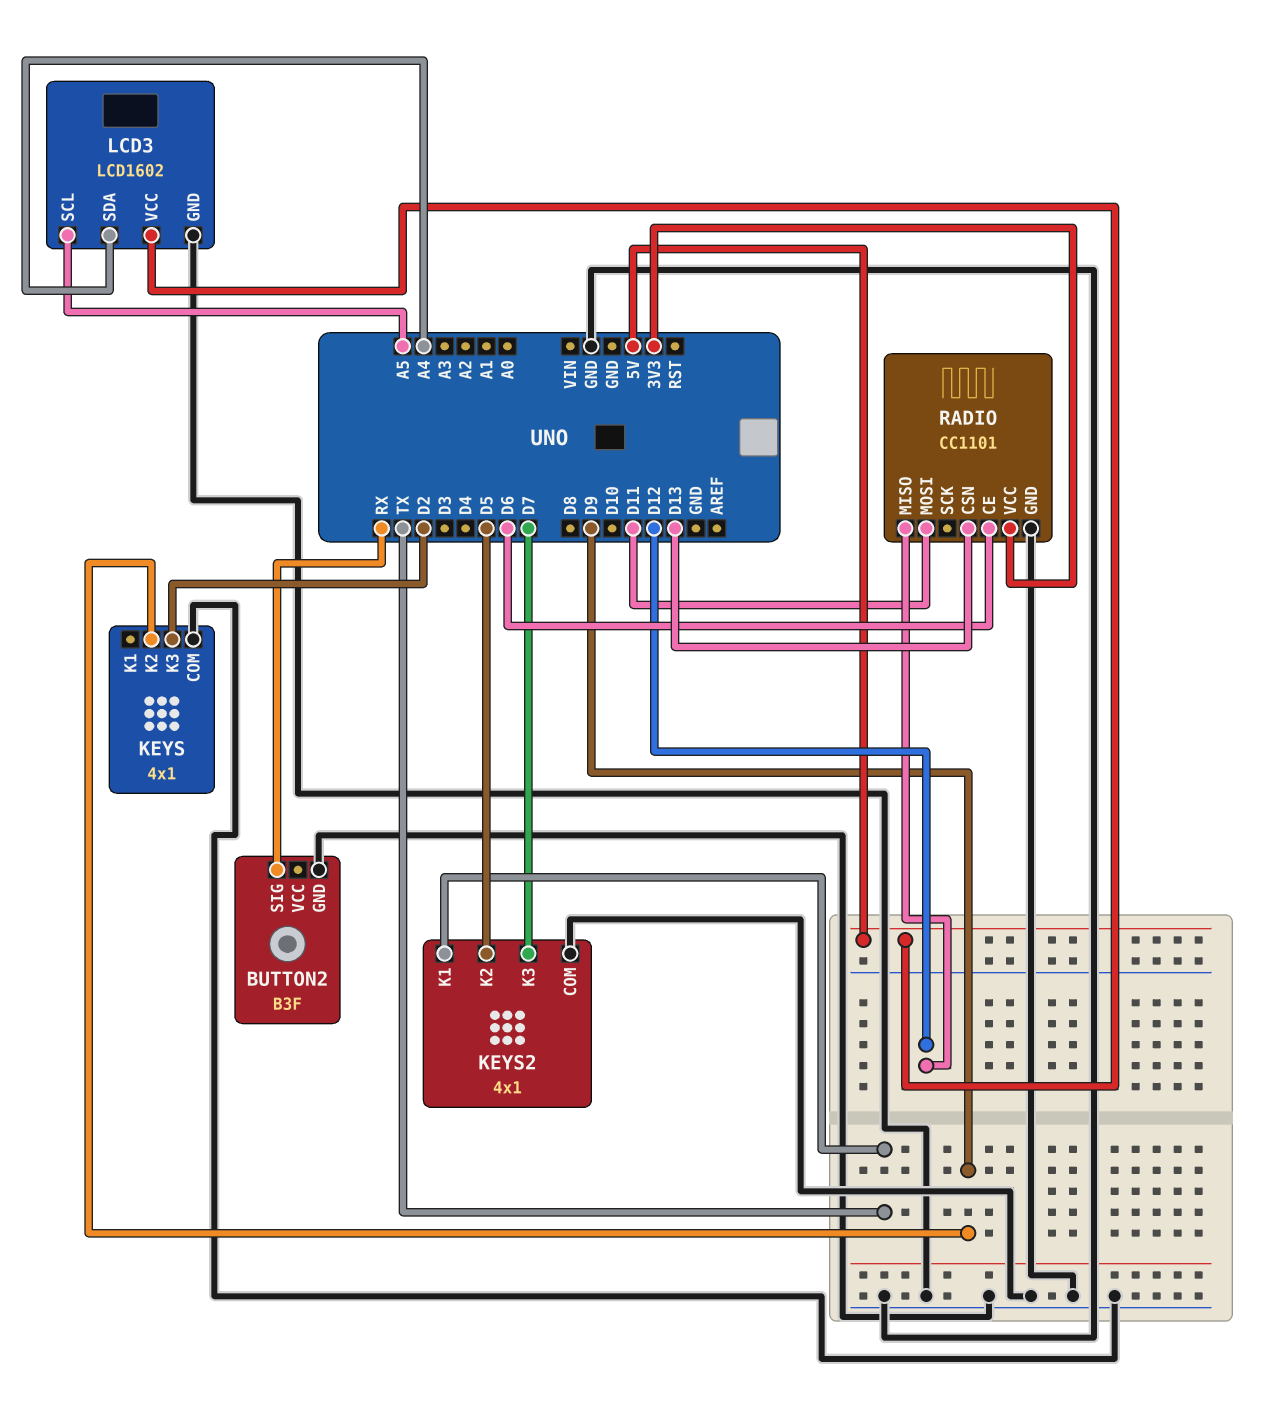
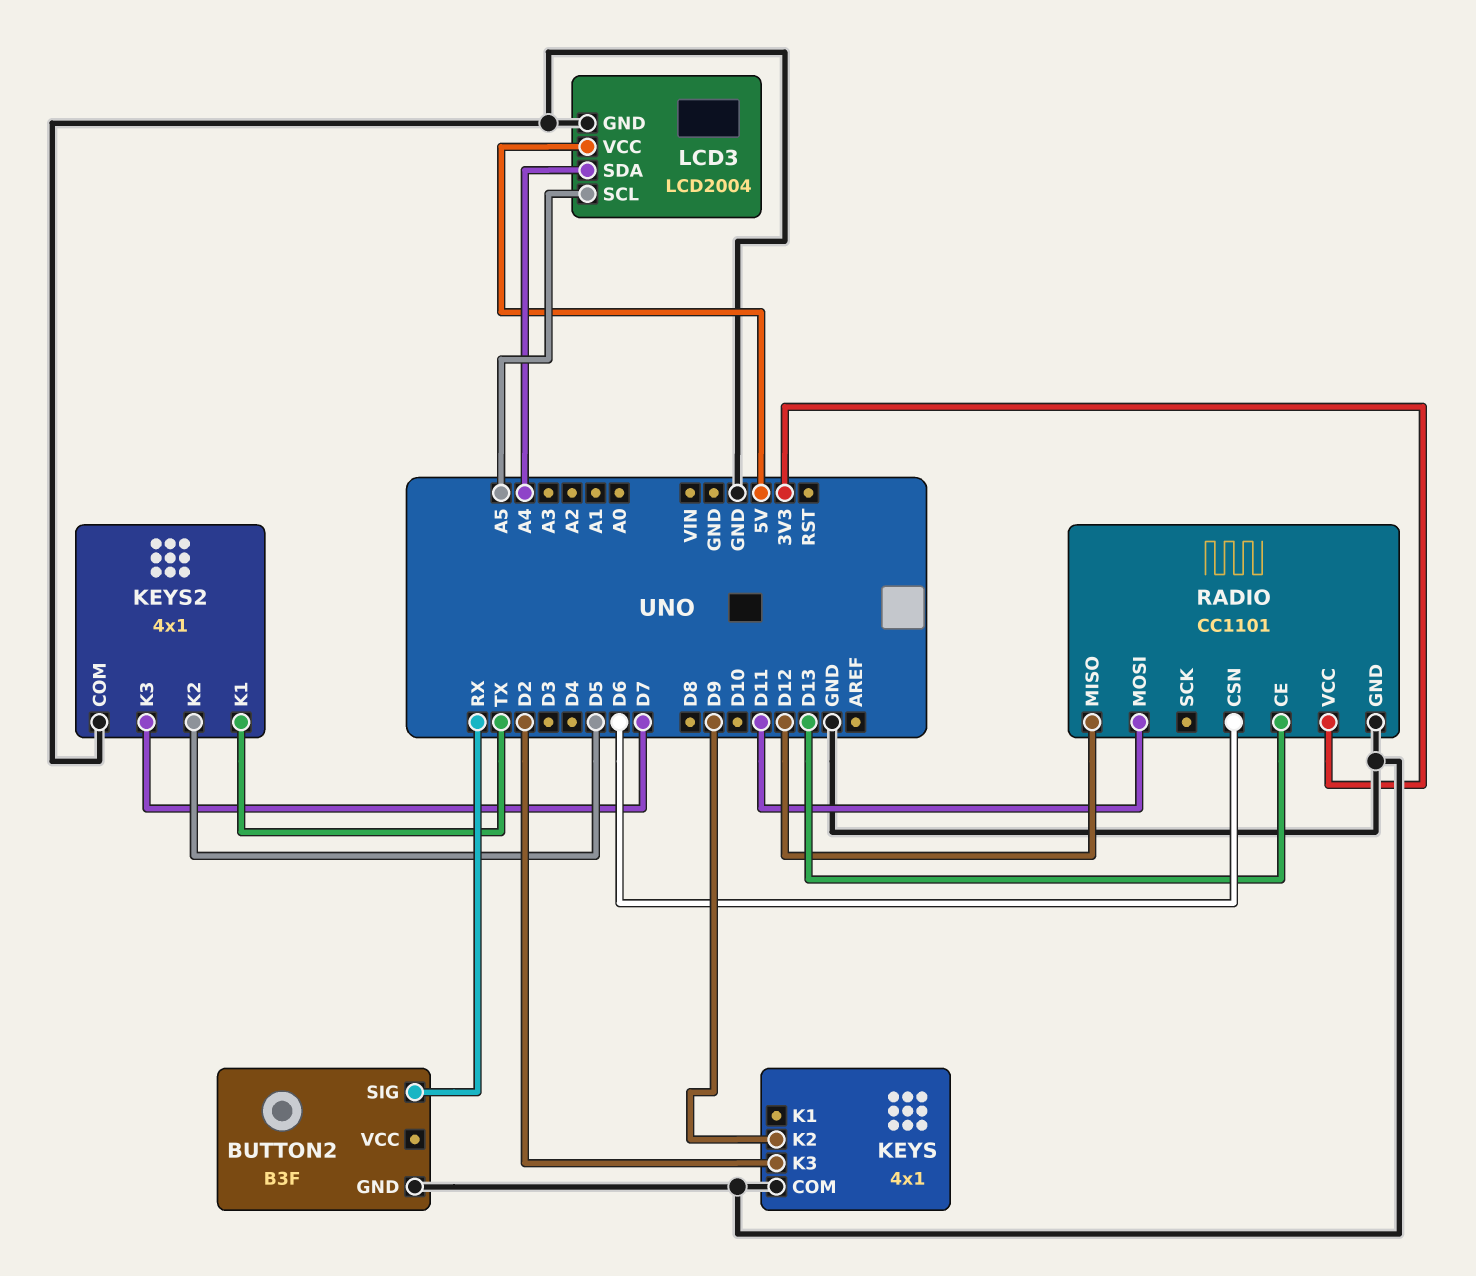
LCD3: LCD1602 -> LCD2004
RADIO pin CE: D6 -> D13
RADIO pin CSN: D13 -> D6

